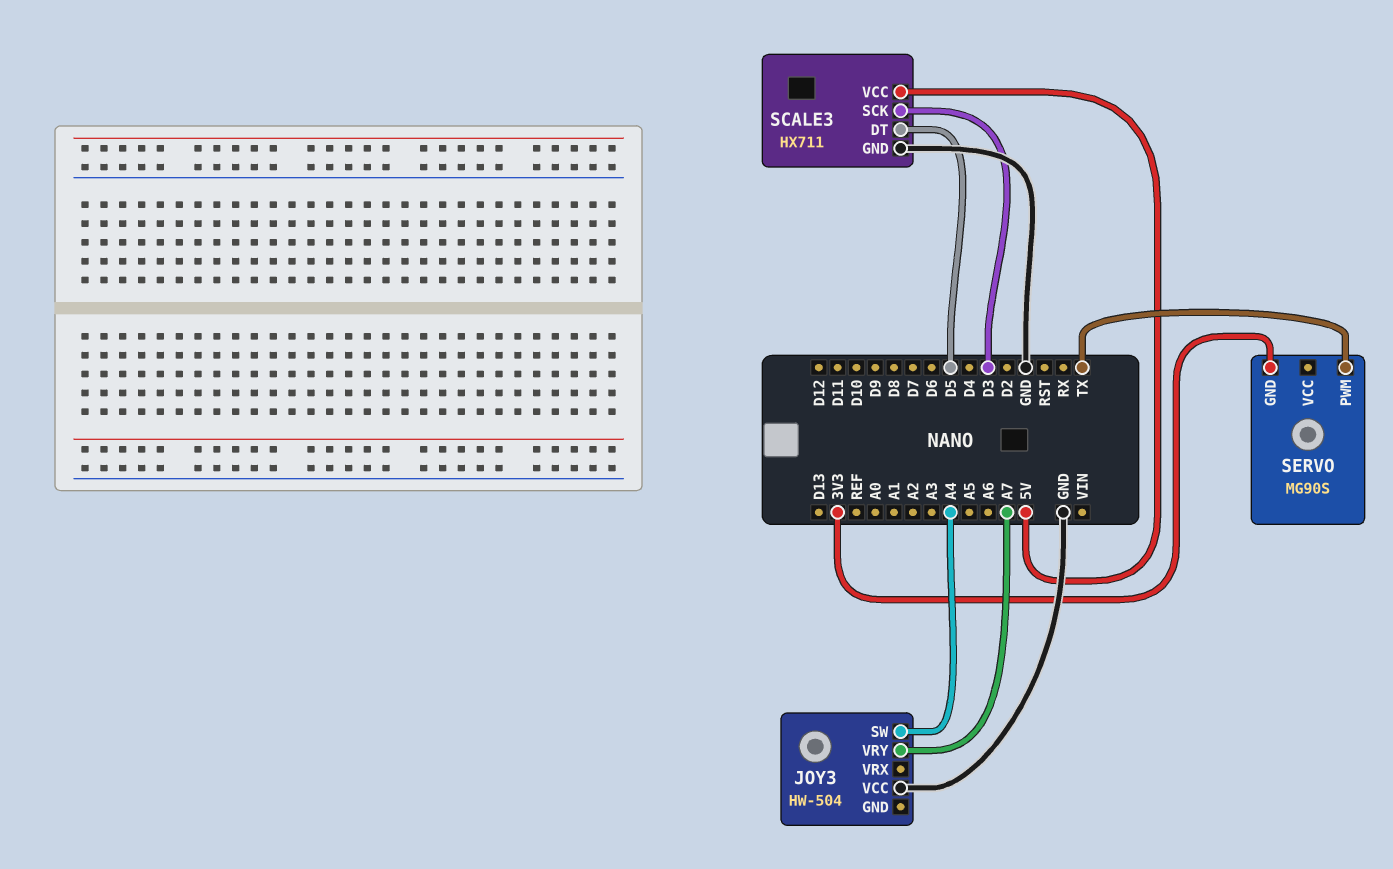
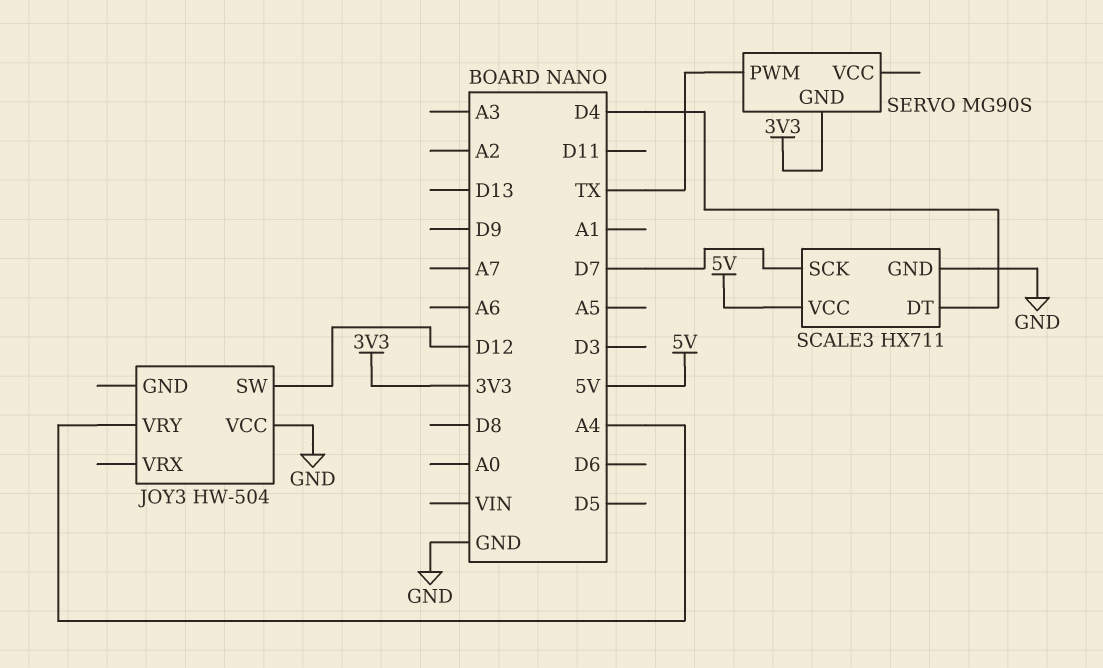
JOY3 pin SW: A4 -> D12
JOY3 pin VRY: A7 -> A4
SCALE3 pin DT: D5 -> D4
SCALE3 pin SCK: D3 -> D7

